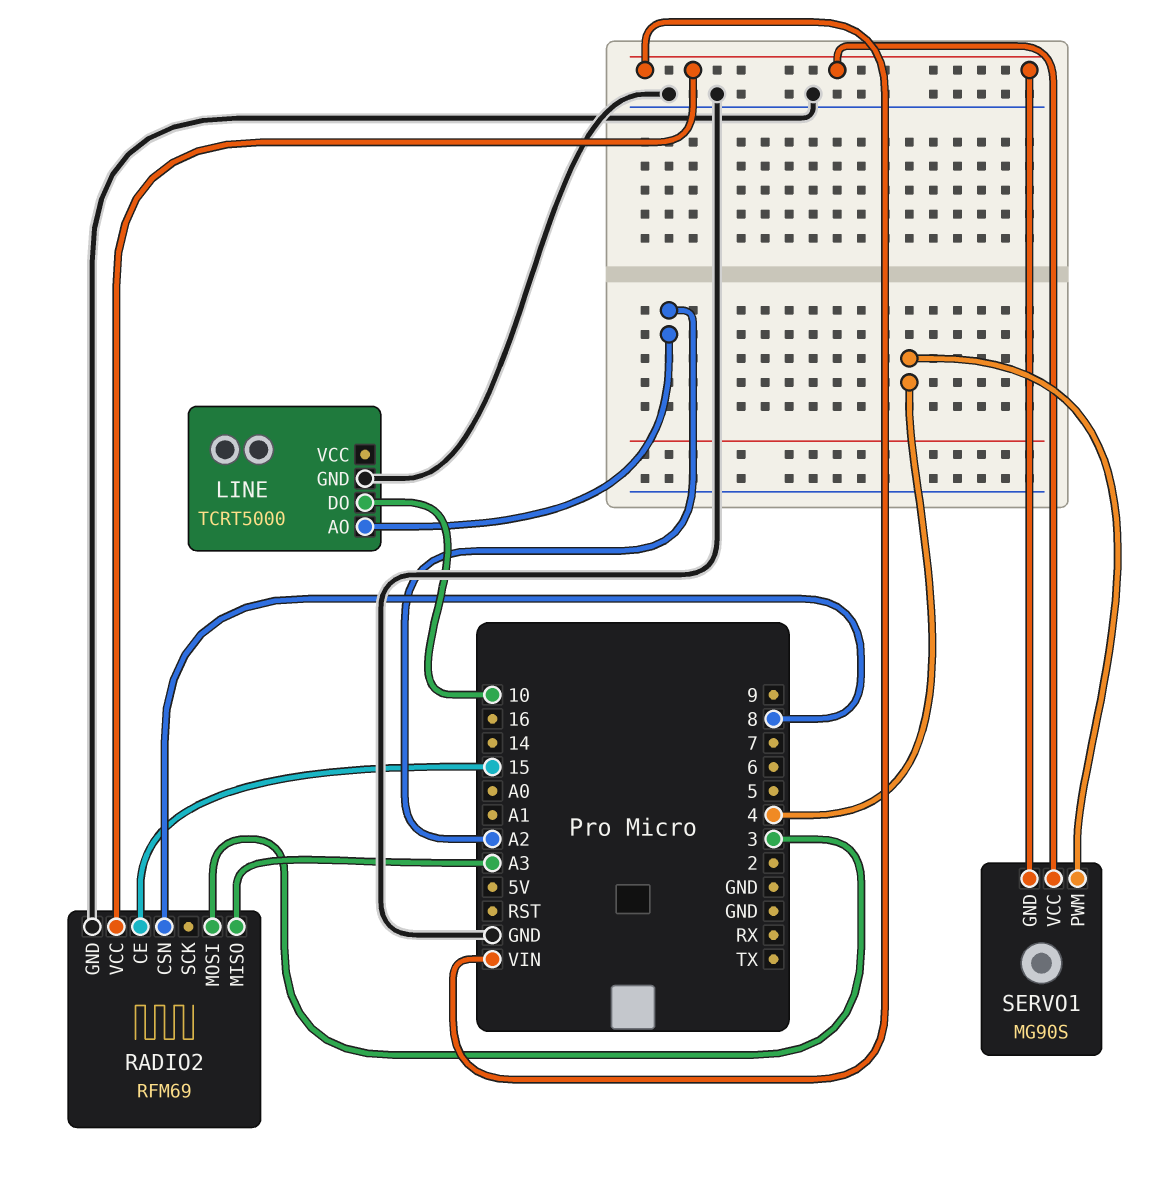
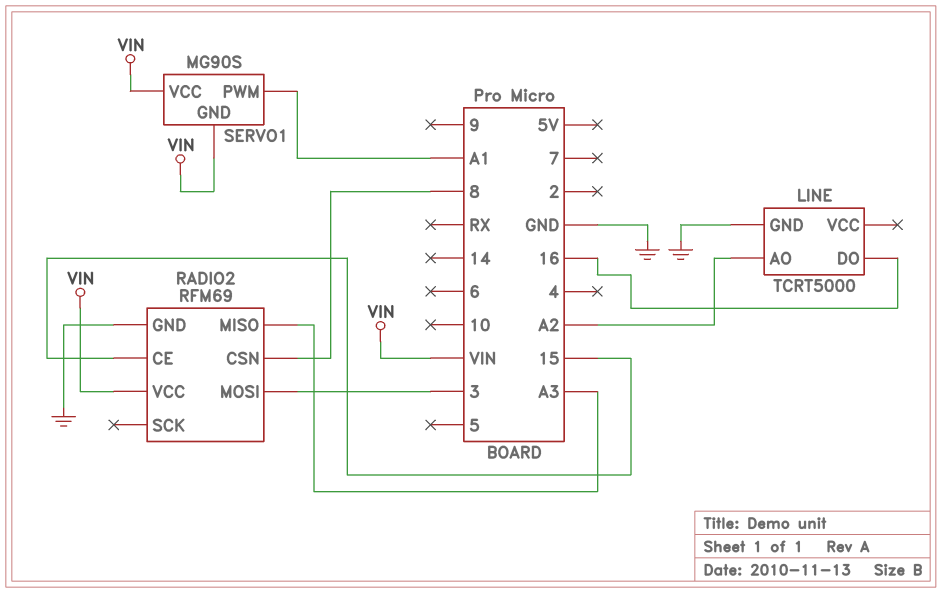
LINE pin DO: 10 -> 16
SERVO1 pin PWM: 4 -> A1

